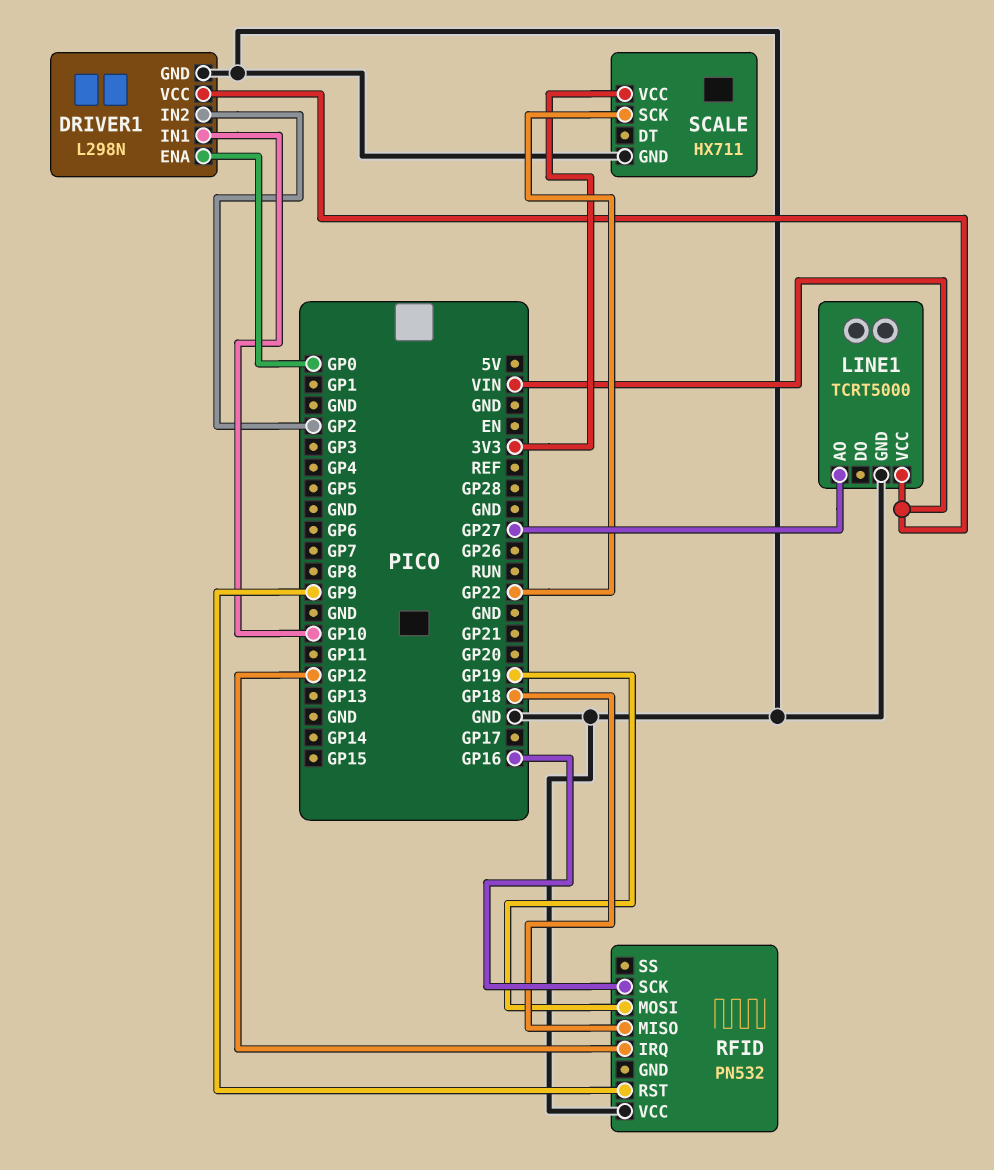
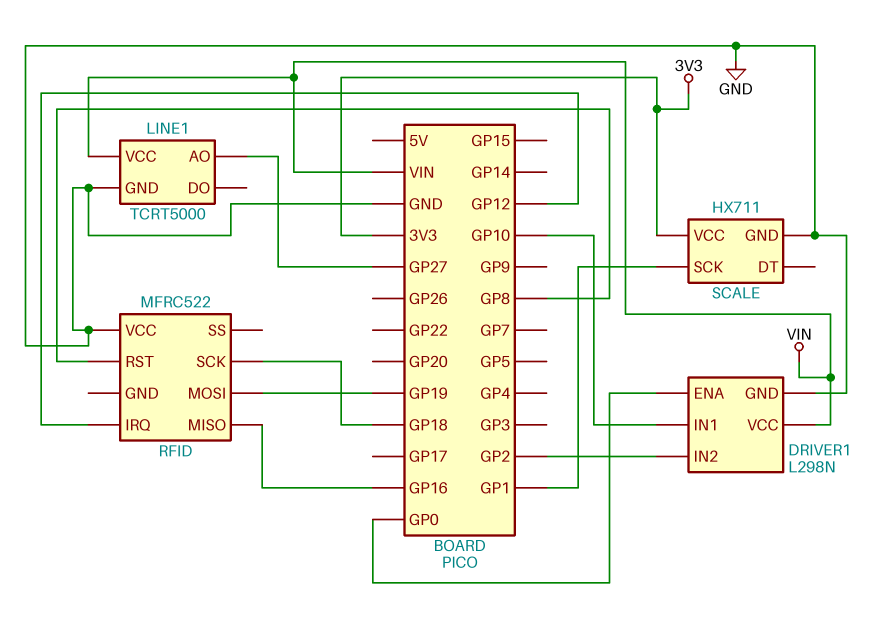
RFID: PN532 -> MFRC522
RFID pin MISO: GP18 -> GP16
RFID pin RST: GP9 -> GP8
RFID pin SCK: GP16 -> GP18
SCALE pin SCK: GP22 -> GP1

